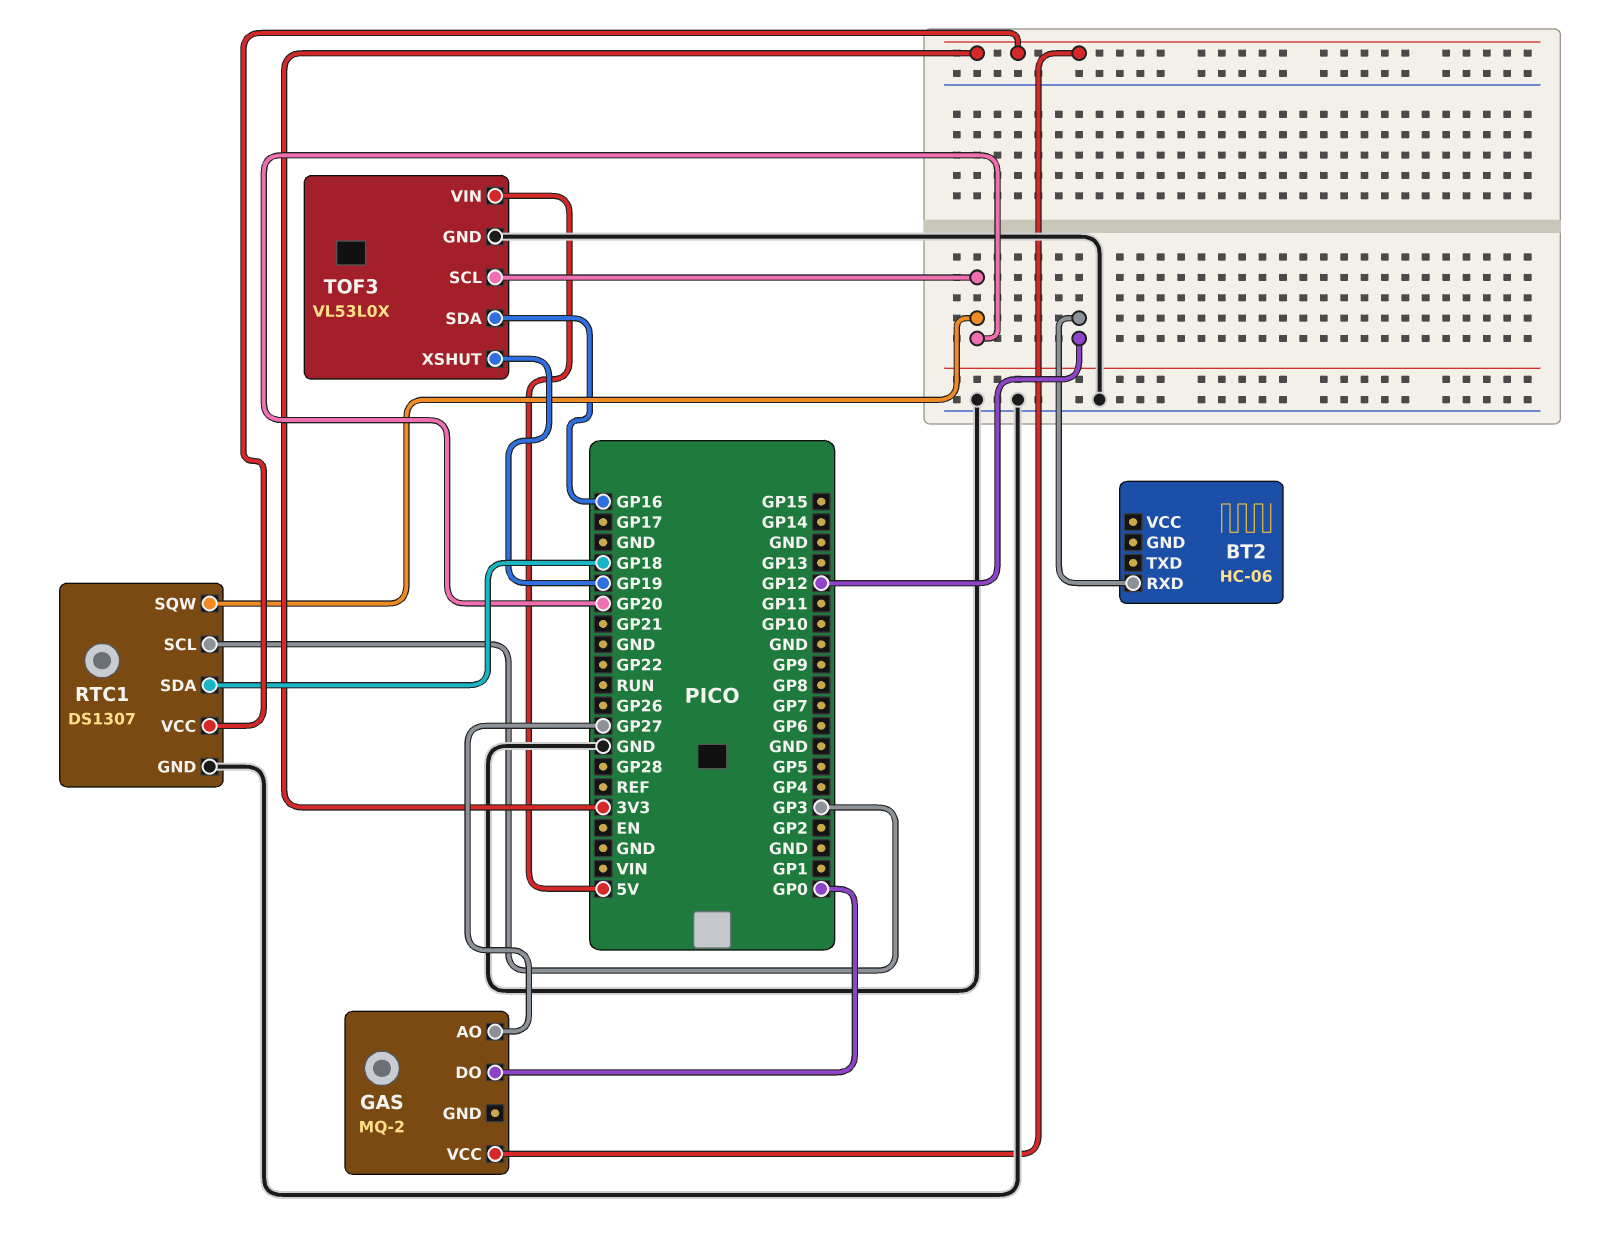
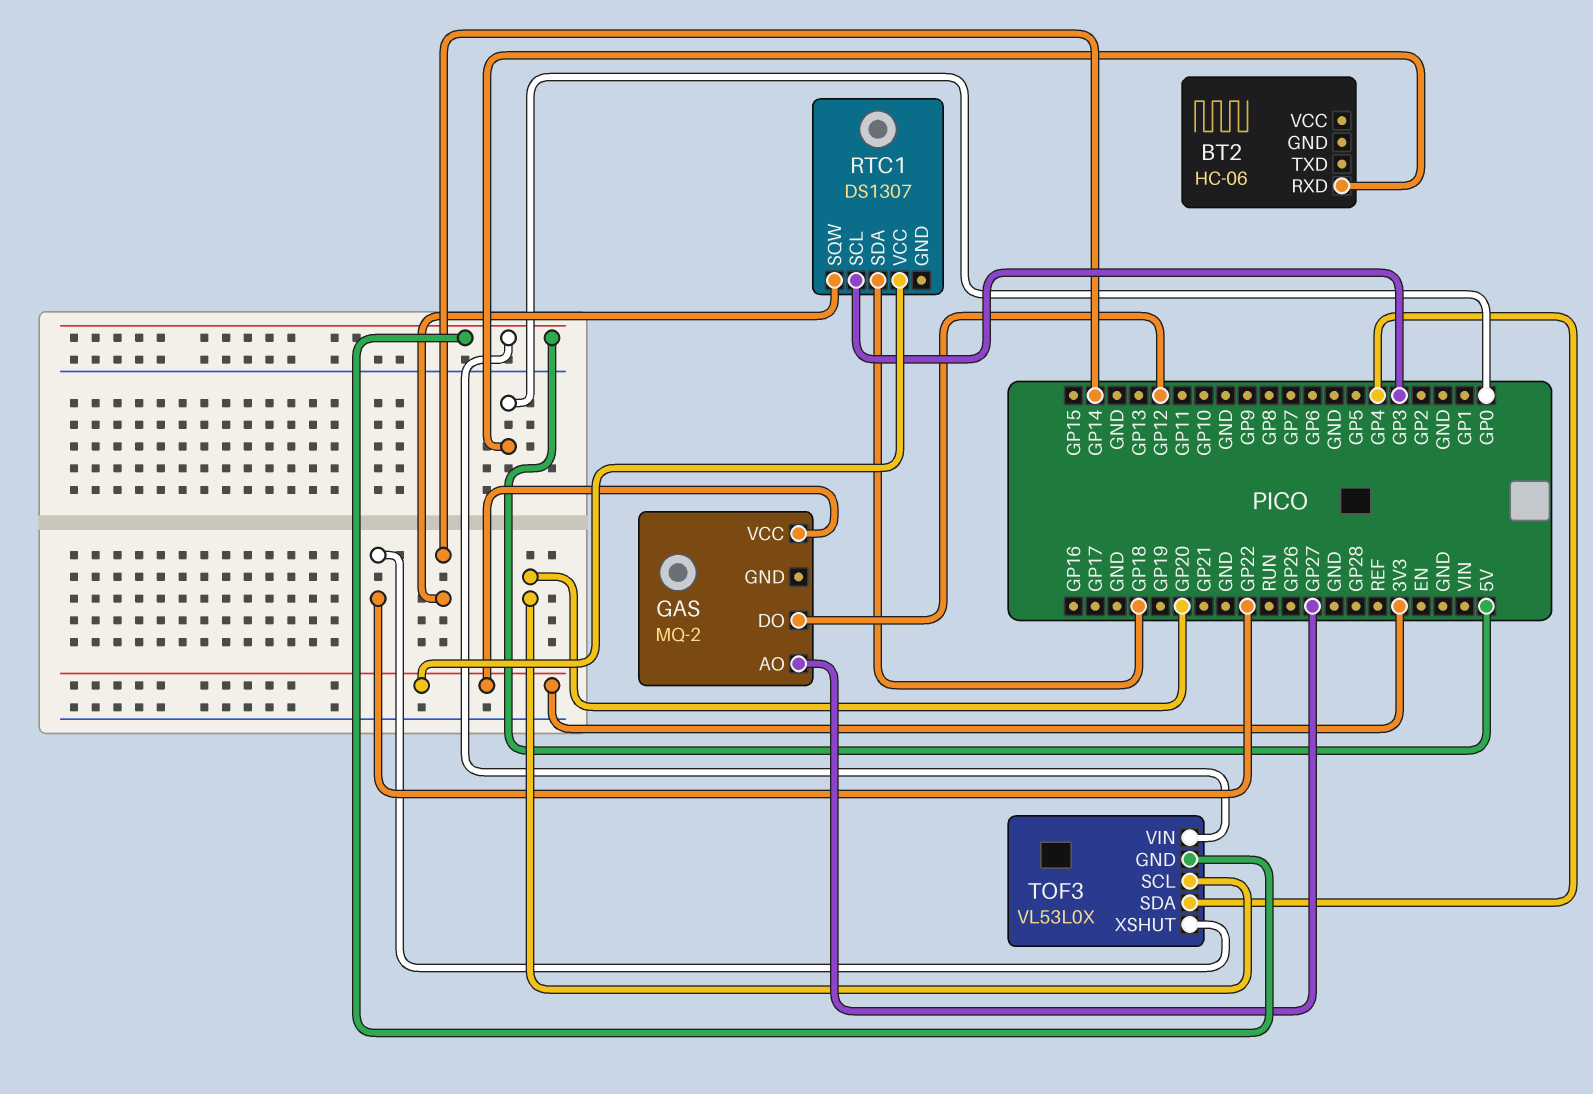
BT2 pin RXD: GP12 -> GP0
GAS pin DO: GP0 -> GP12
RTC1 pin GND: GND -> none
RTC1 pin SQW: GP20 -> GP14
TOF3 pin GND: GND -> 5V
TOF3 pin SDA: GP16 -> GP4
TOF3 pin XSHUT: GP19 -> GP22

